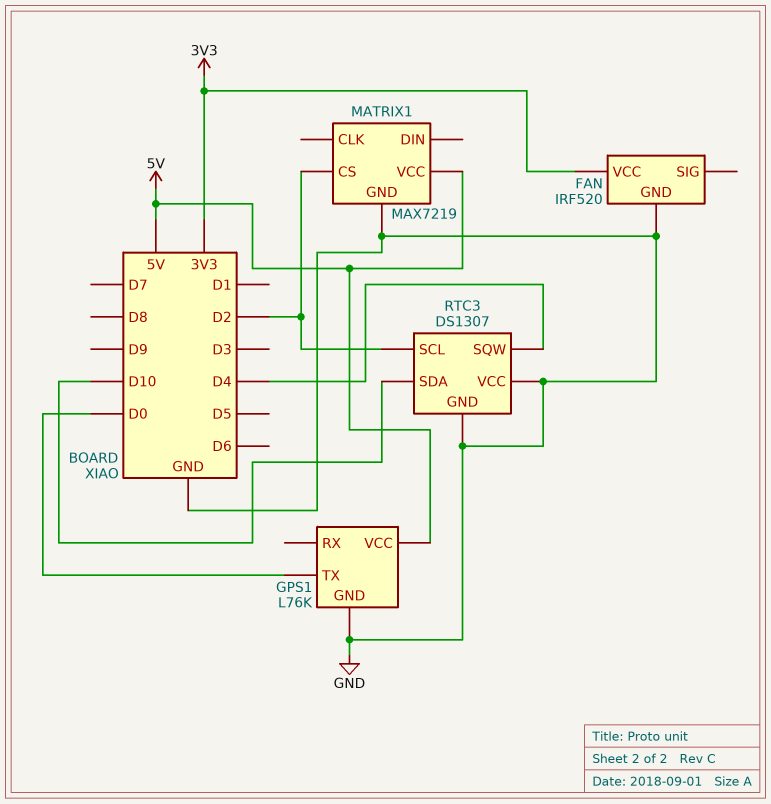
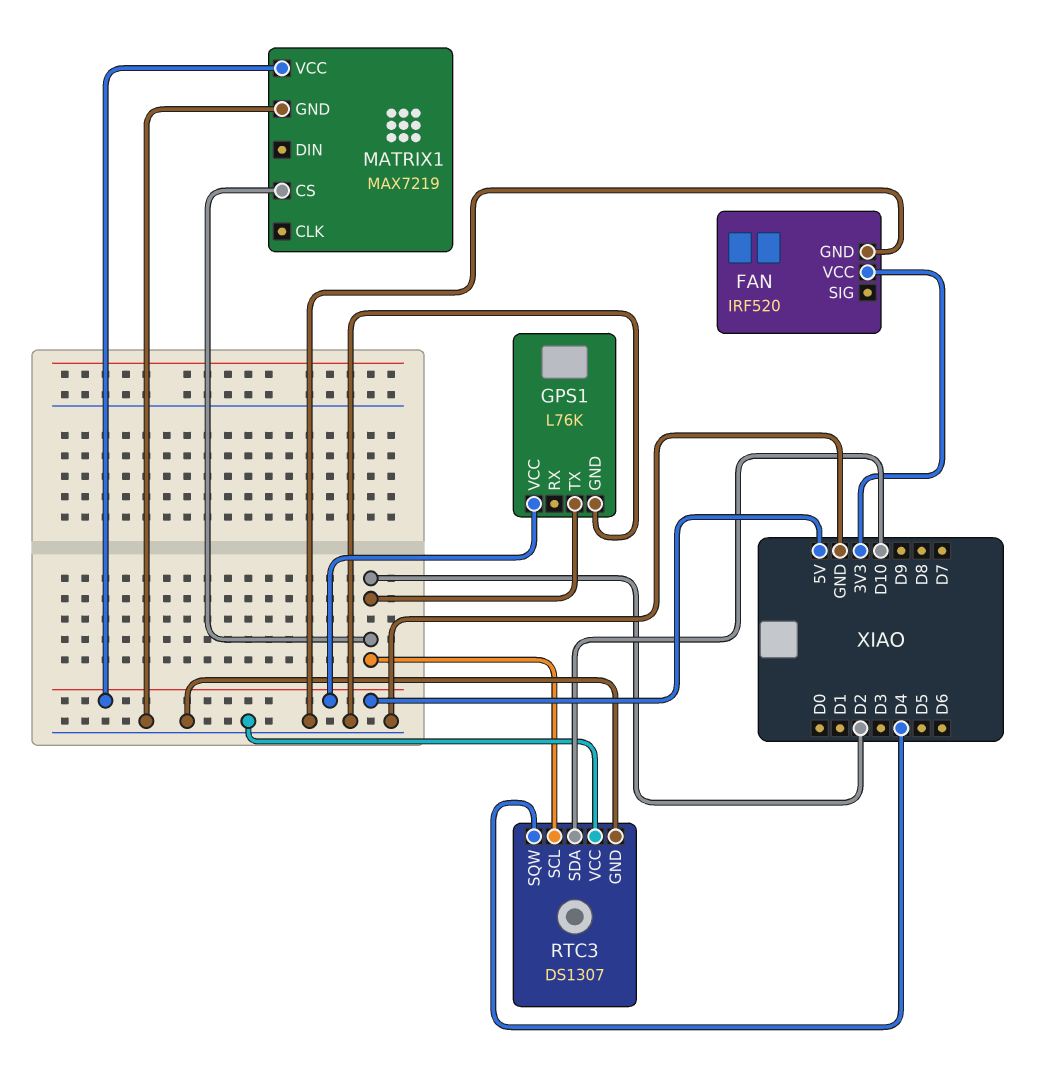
GPS1 pin TX: D0 -> D2

